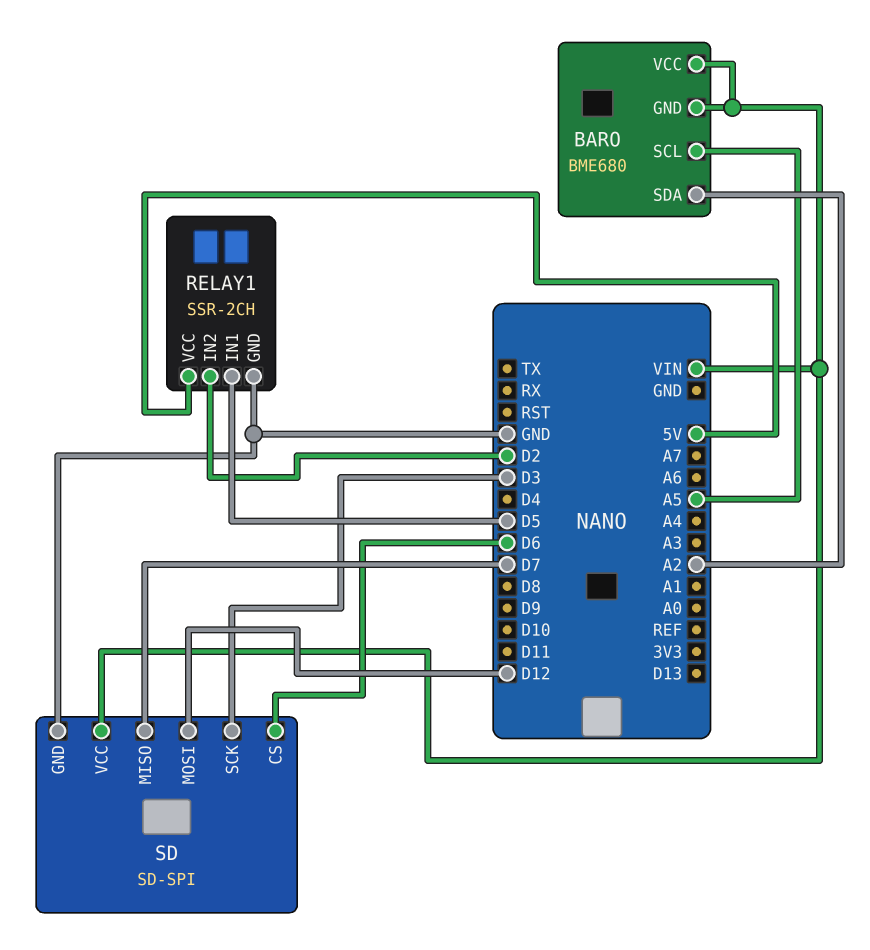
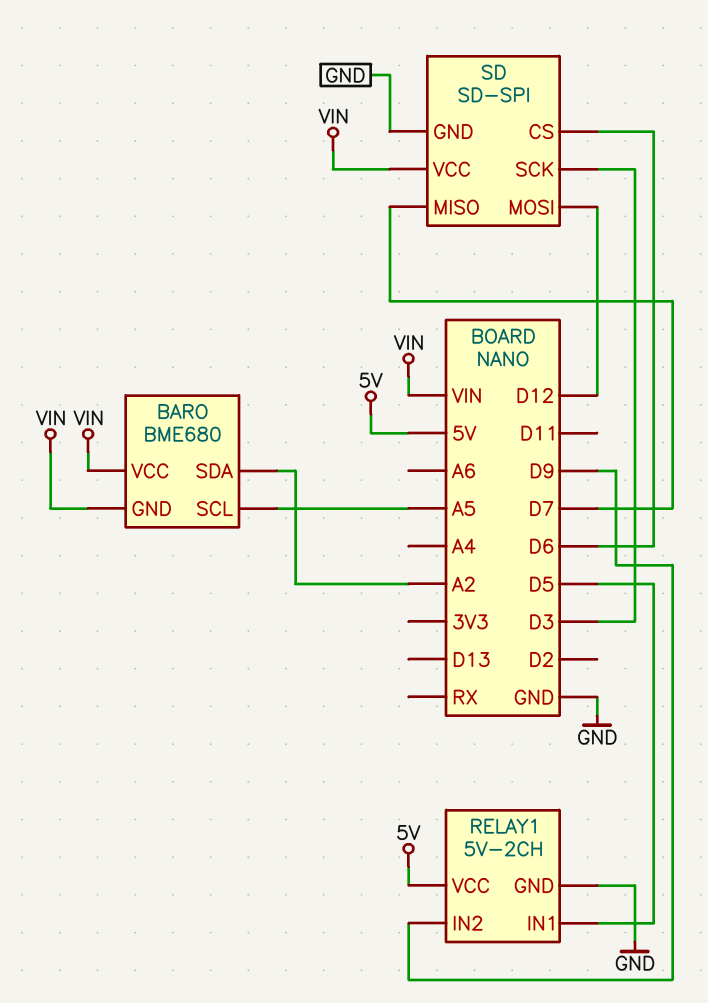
RELAY1: SSR-2CH -> 5V-2CH
RELAY1 pin IN2: D2 -> D9

